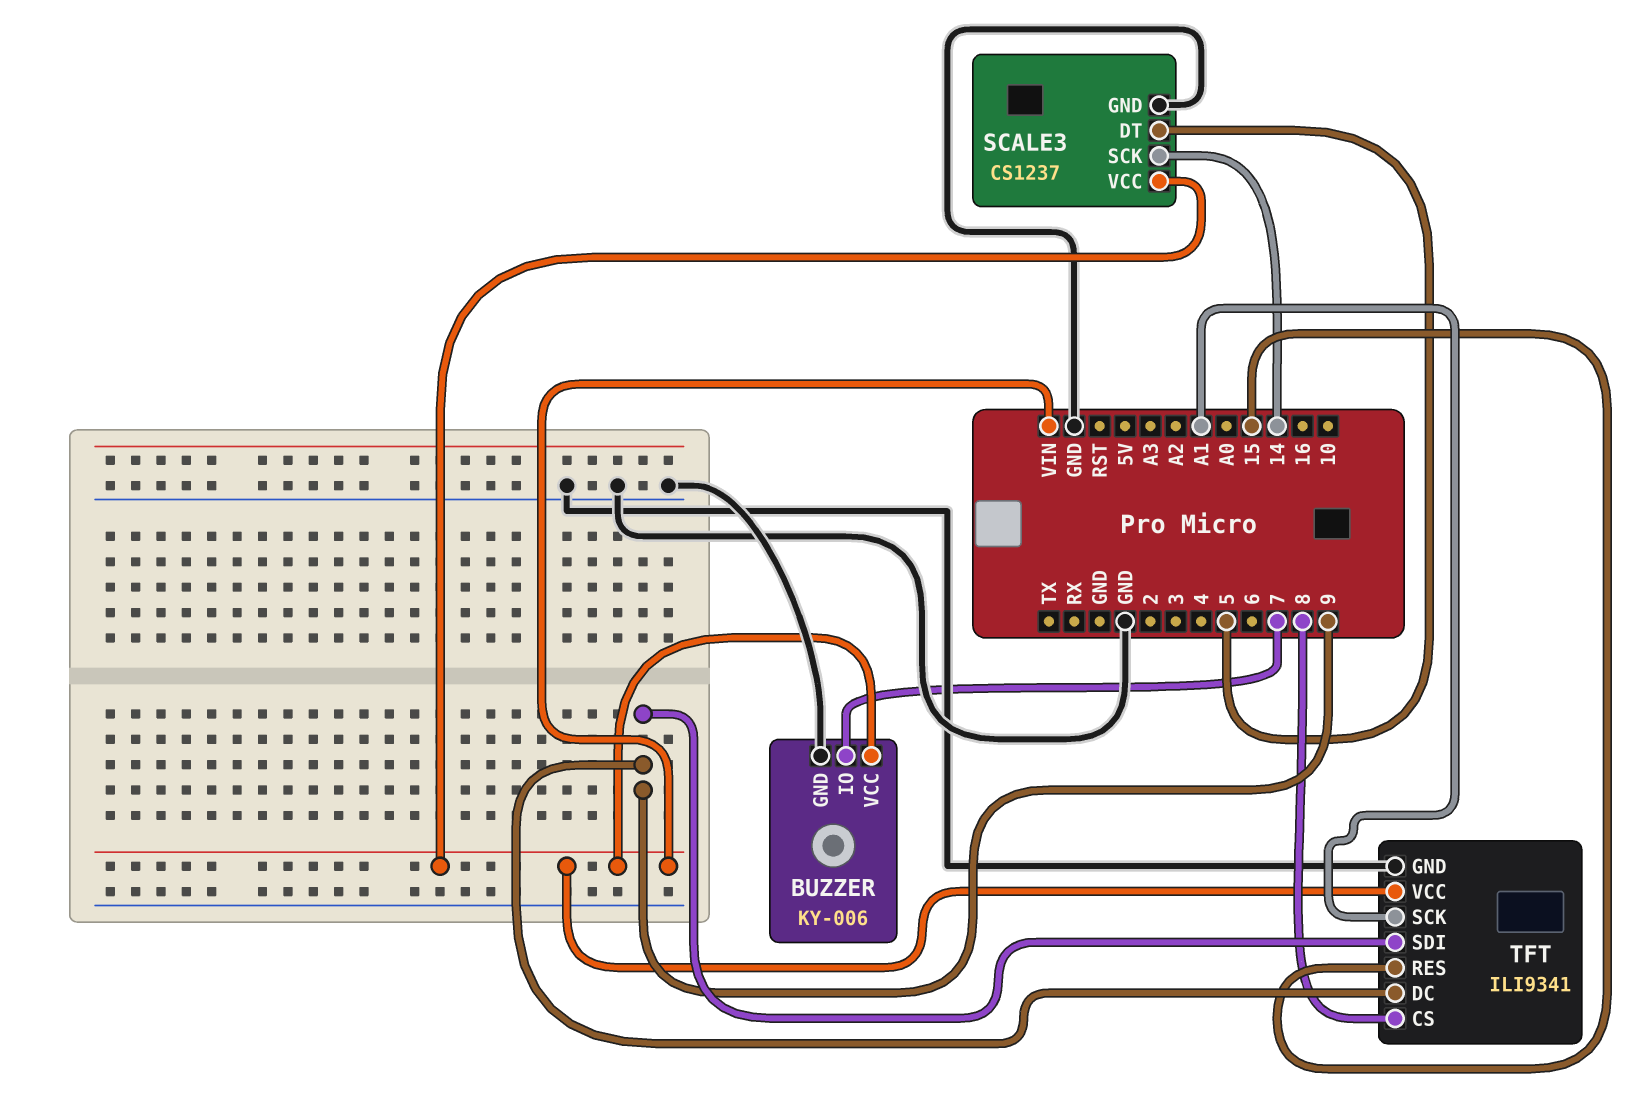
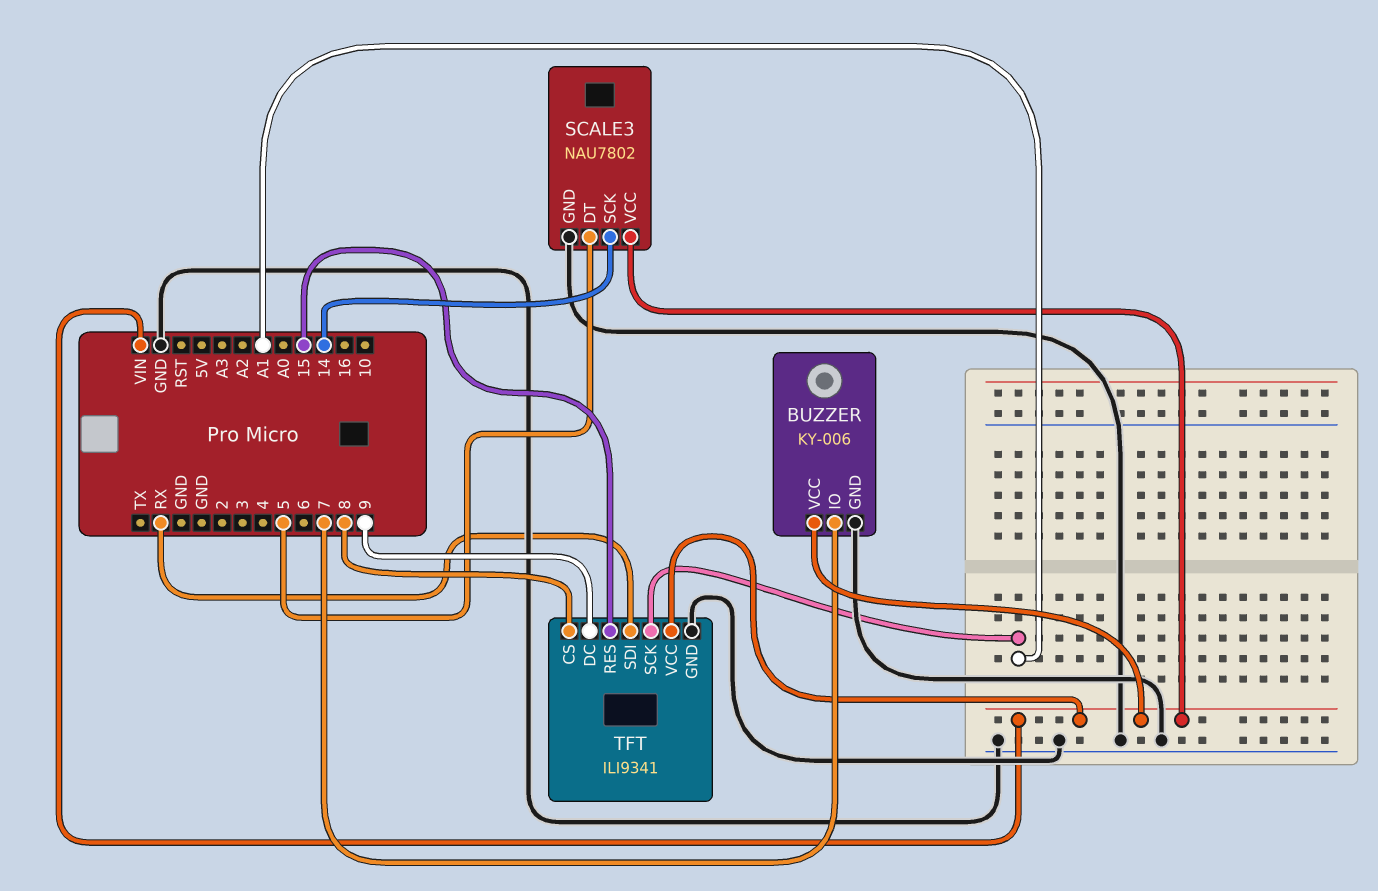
SCALE3: CS1237 -> NAU7802
TFT pin SDI: 9 -> RX

